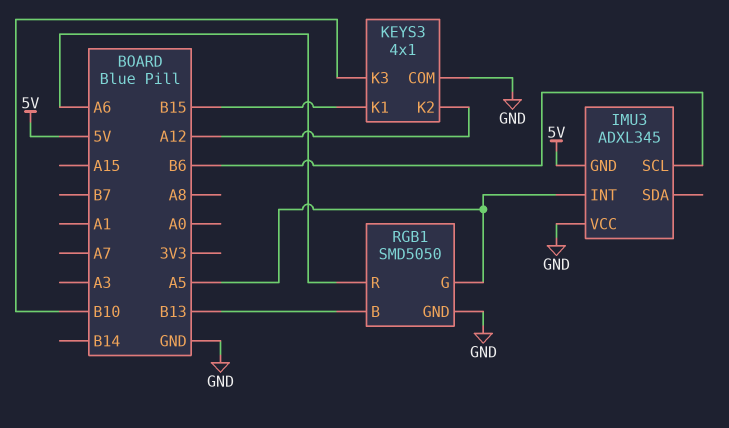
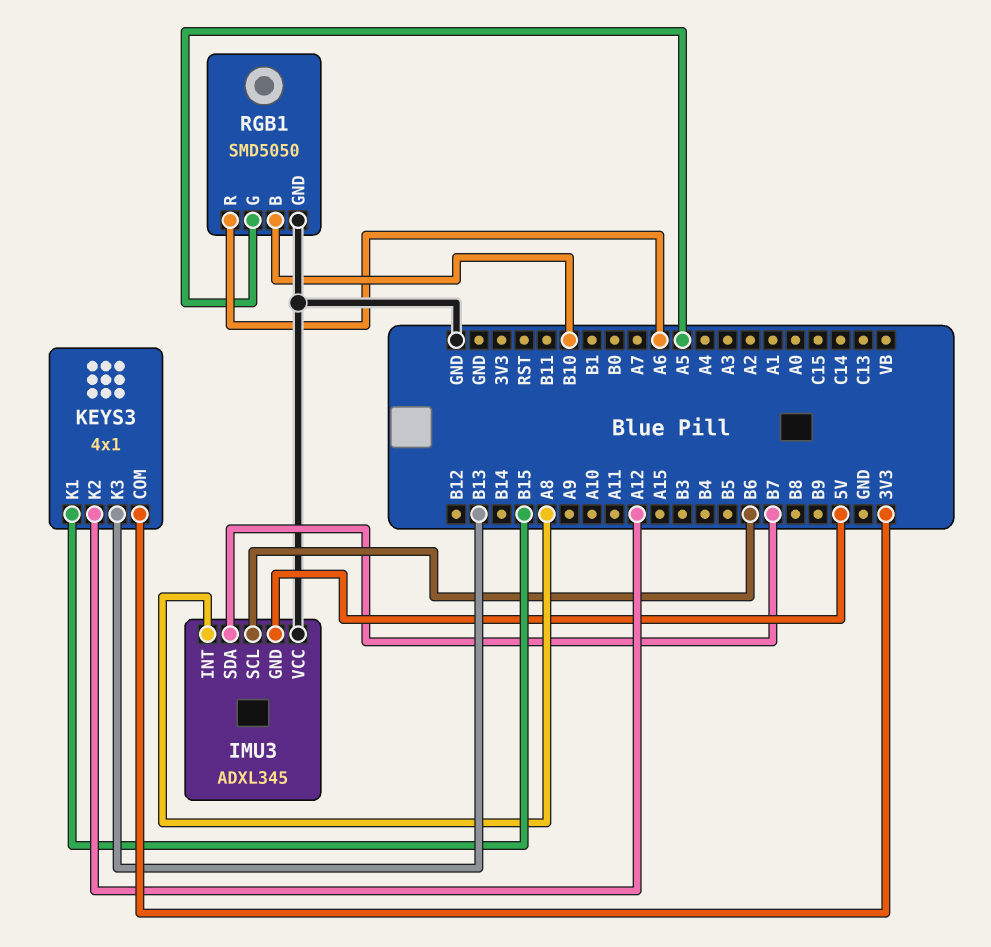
IMU3 pin INT: A5 -> A8
IMU3 pin SDA: none -> B7
KEYS3 pin COM: GND -> 3V3
KEYS3 pin K3: B10 -> B13
RGB1 pin B: B13 -> B10

